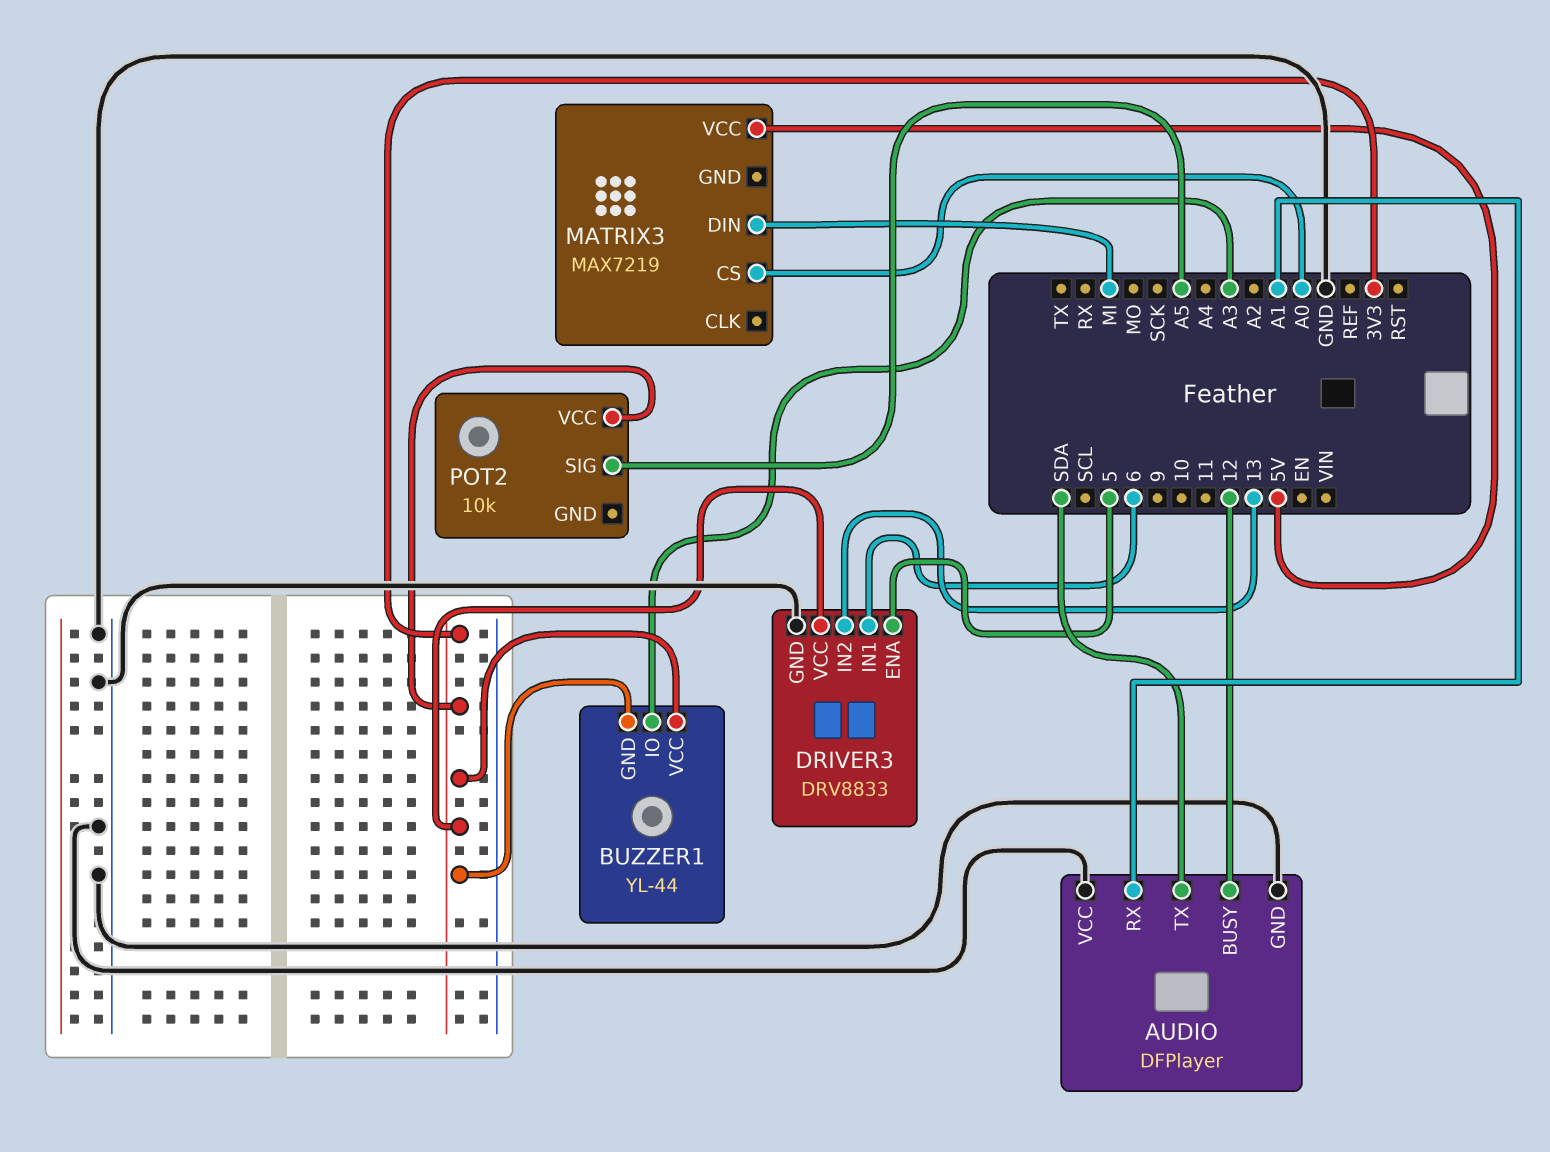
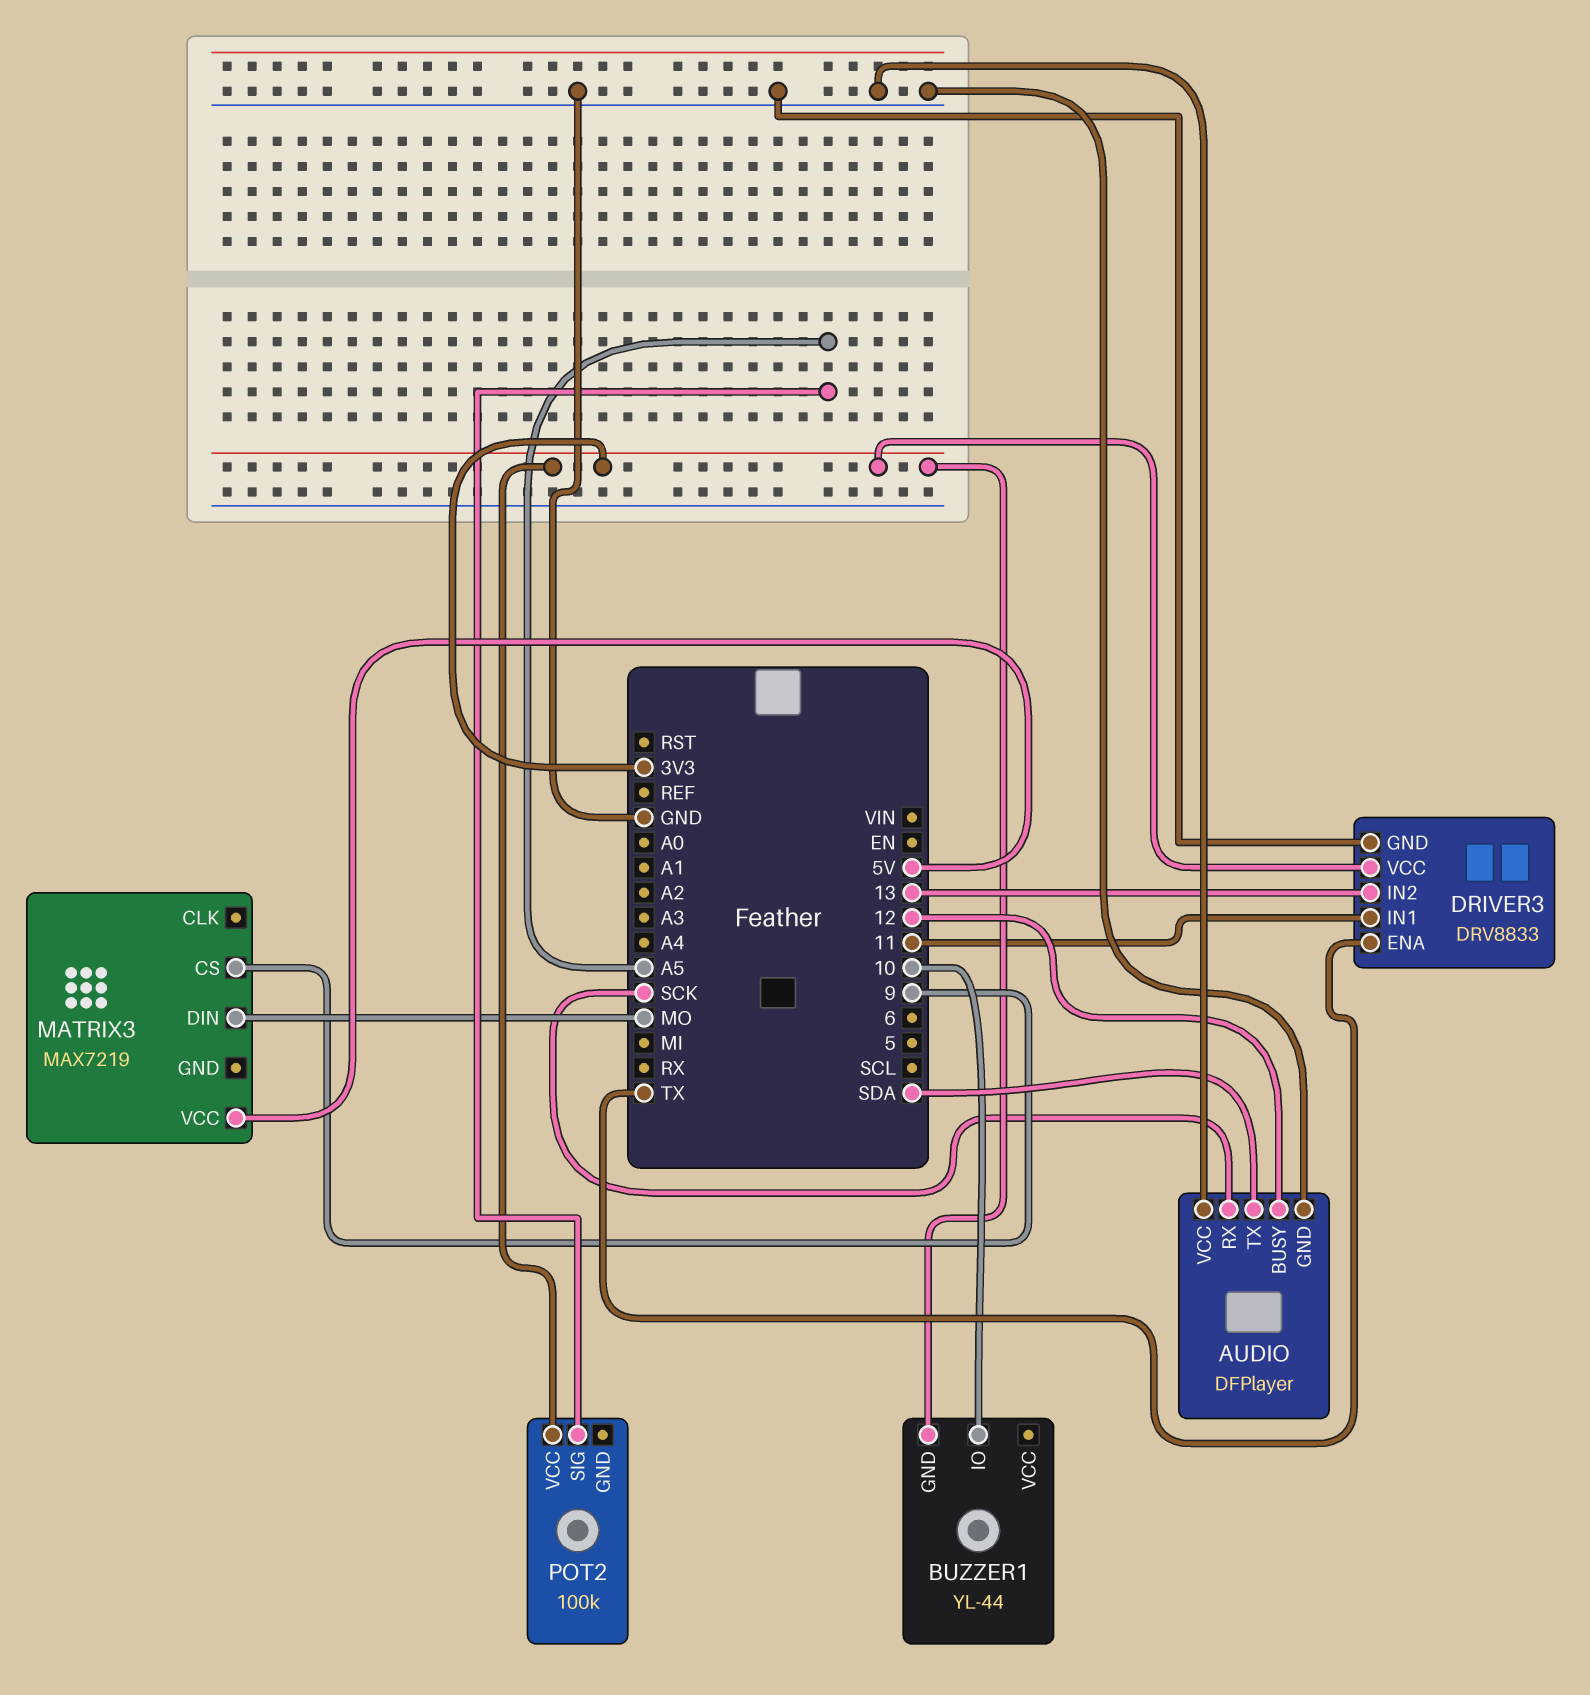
AUDIO pin RX: A1 -> SCK
BUZZER1 pin IO: A3 -> 10
BUZZER1 pin VCC: 3V3 -> none
DRIVER3 pin ENA: 5 -> TX
DRIVER3 pin IN1: 6 -> 11
MATRIX3 pin CS: A0 -> 9
MATRIX3 pin DIN: MI -> MO
POT2: 10k -> 100k

